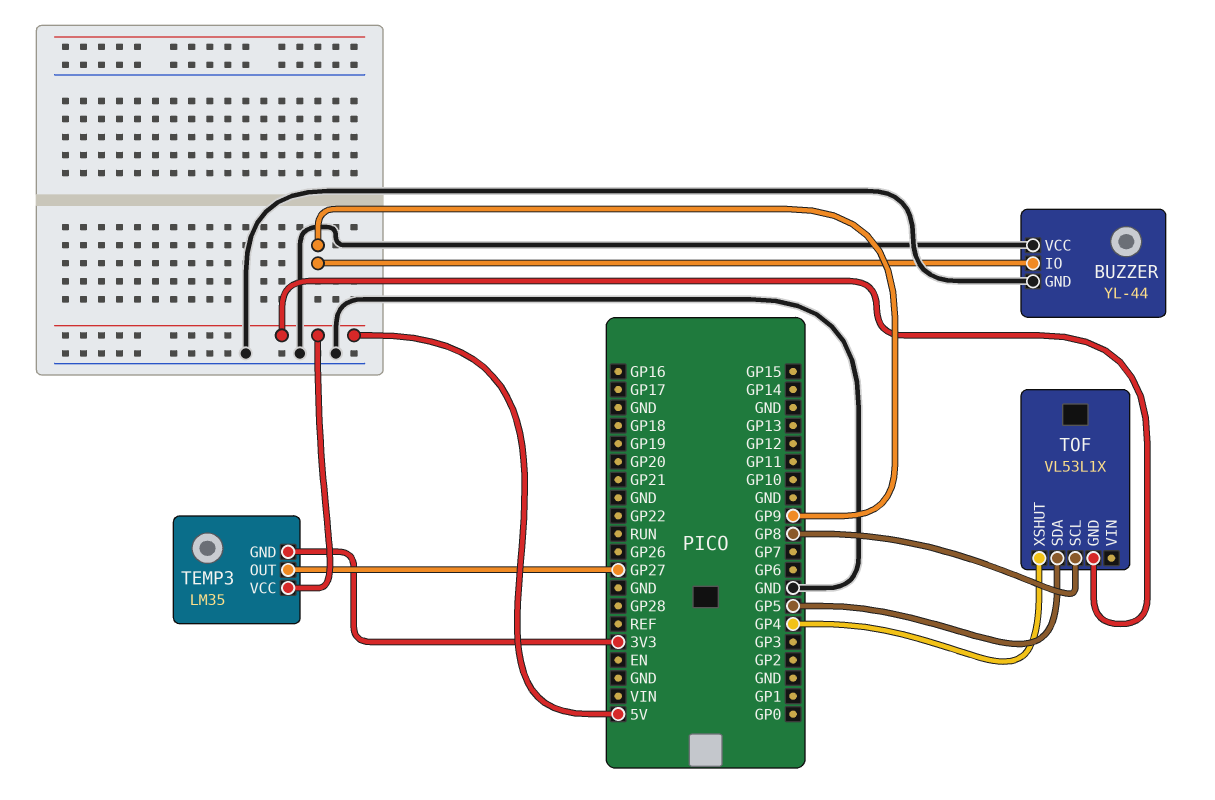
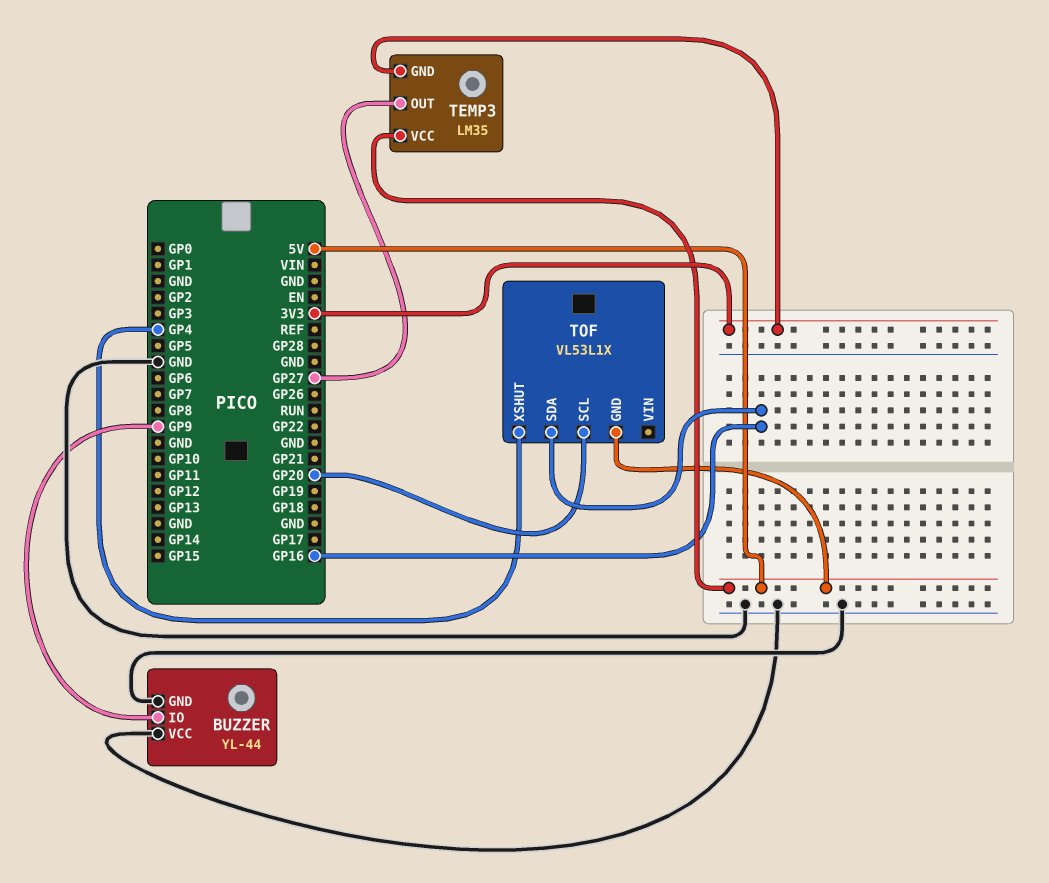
TOF pin SCL: GP8 -> GP20
TOF pin SDA: GP5 -> GP16

